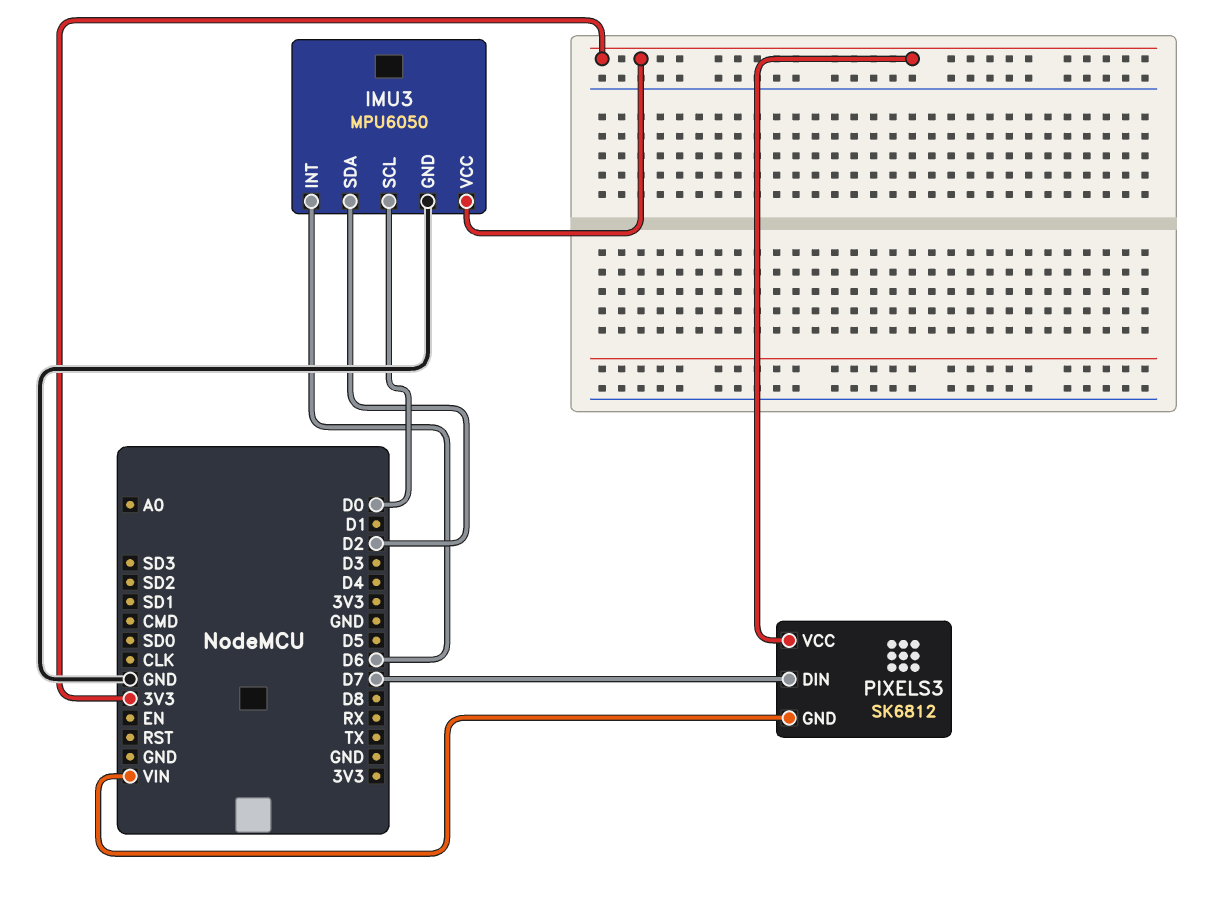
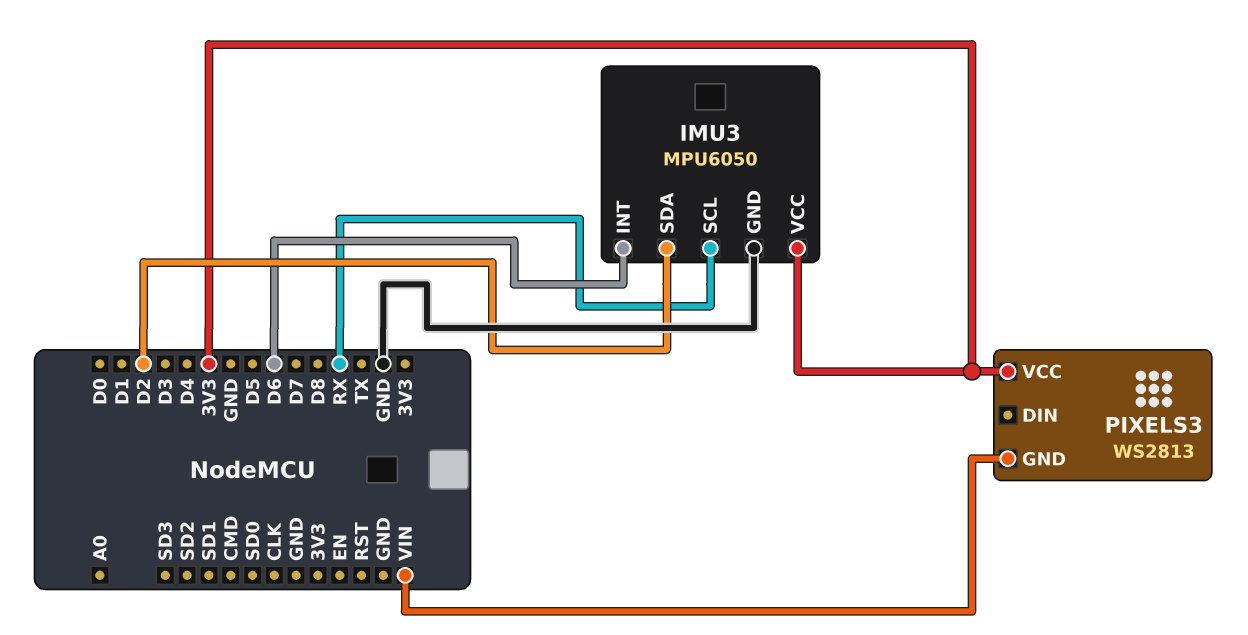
IMU3 pin SCL: D0 -> RX
PIXELS3: SK6812 -> WS2813
PIXELS3 pin DIN: D7 -> none

